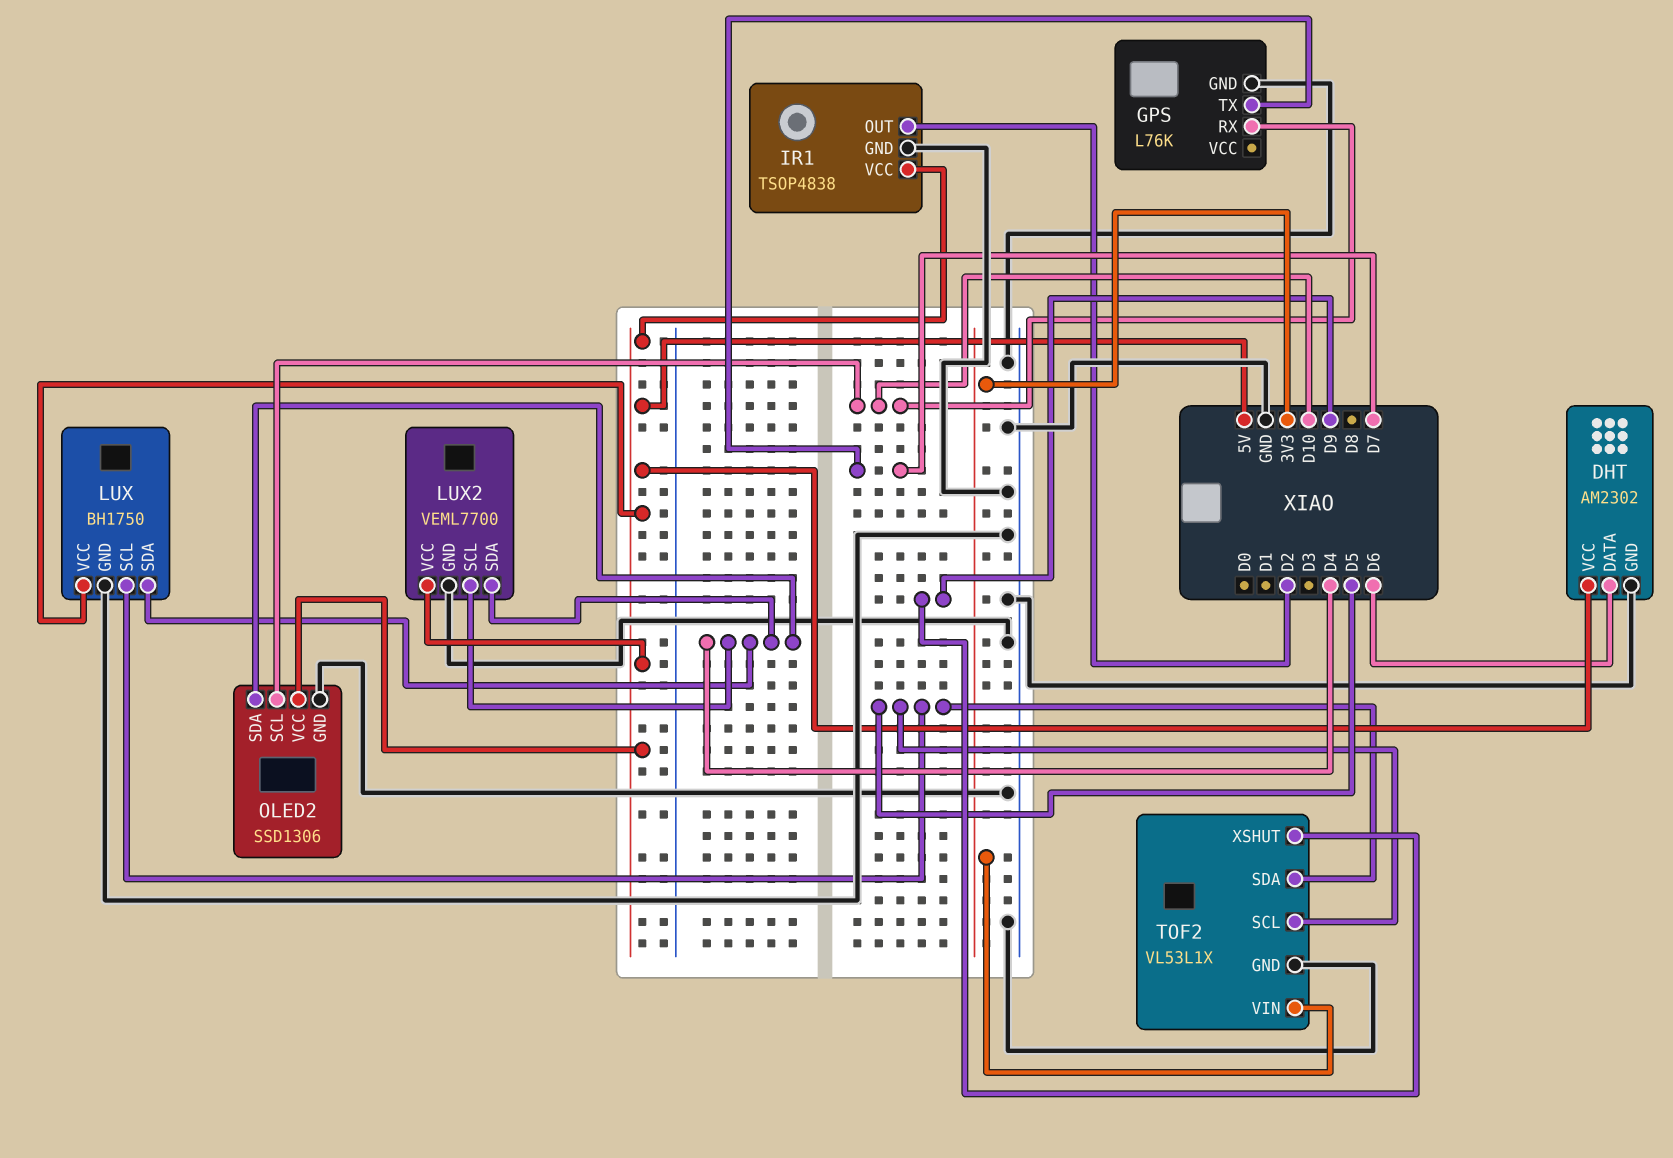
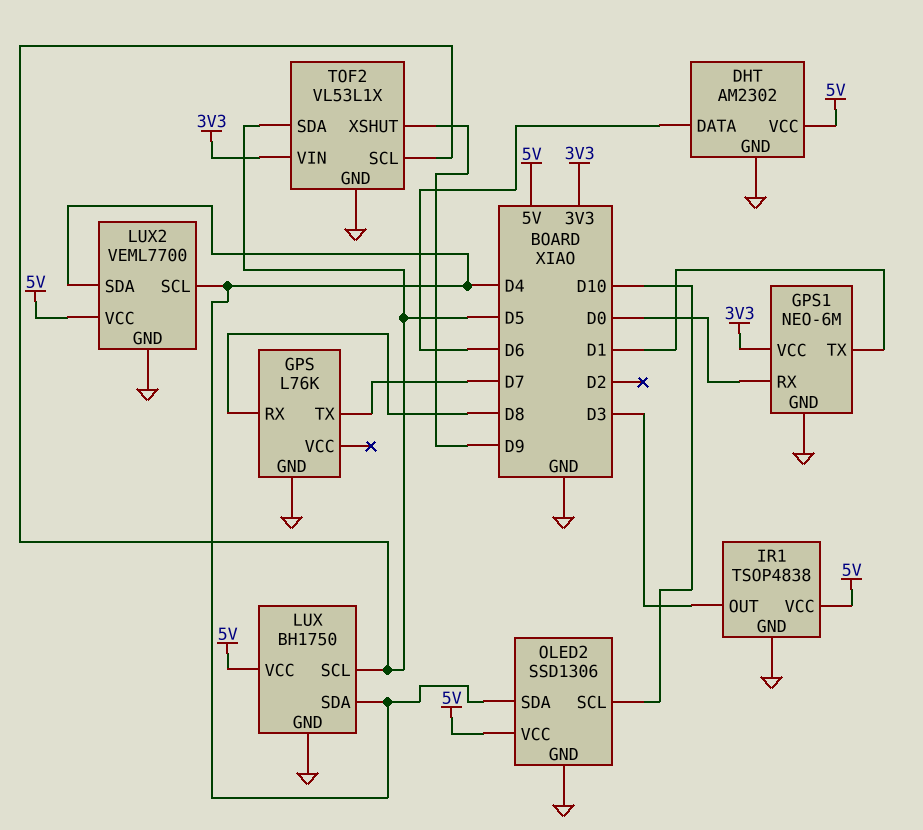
GPS pin RX: D10 -> D8
GPS1: none -> NEO-6M
GPS1 pin GND: none -> GND
GPS1 pin RX: none -> D0
GPS1 pin TX: none -> D1
GPS1 pin VCC: none -> 3V3
IR1 pin OUT: D2 -> D3

